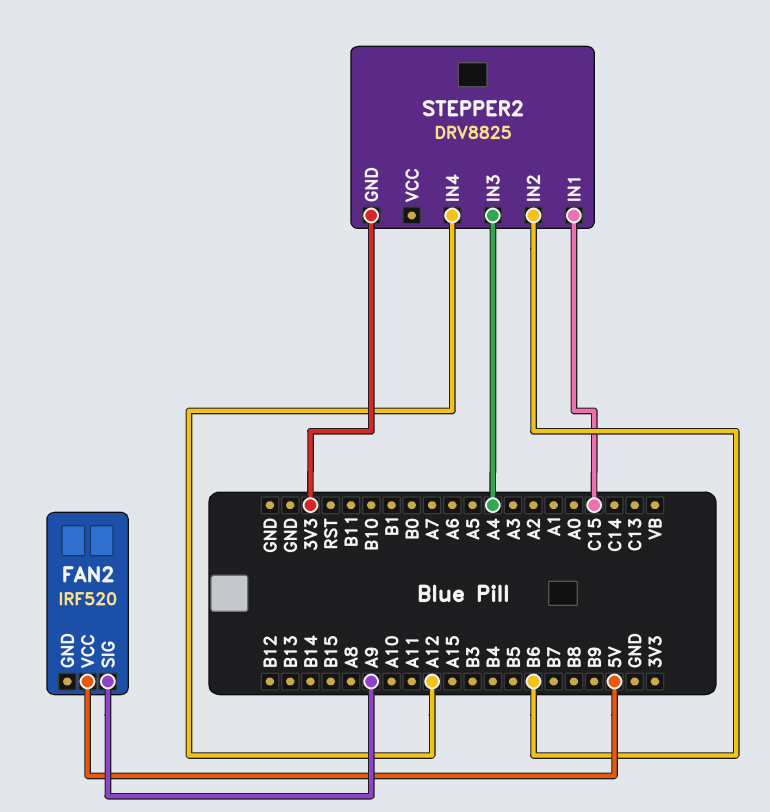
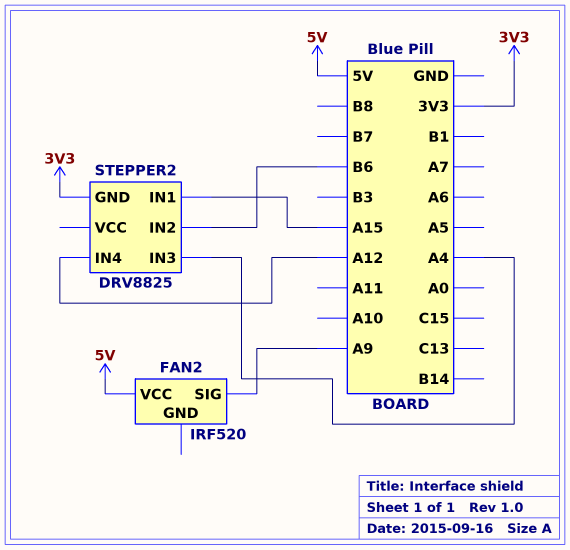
STEPPER2 pin IN1: C15 -> A15

